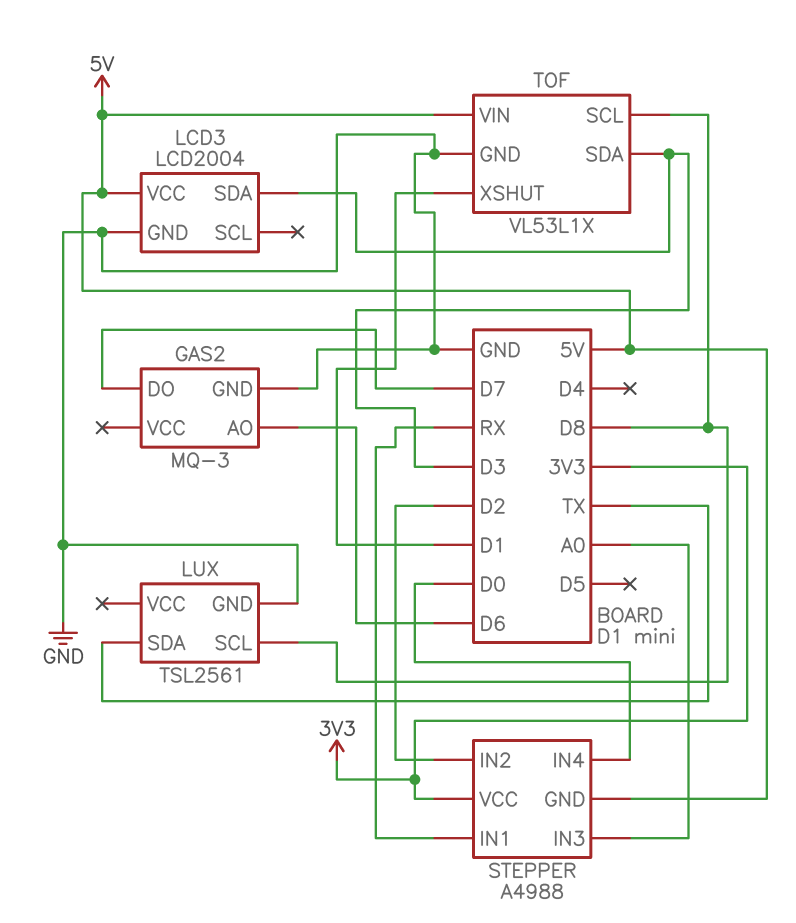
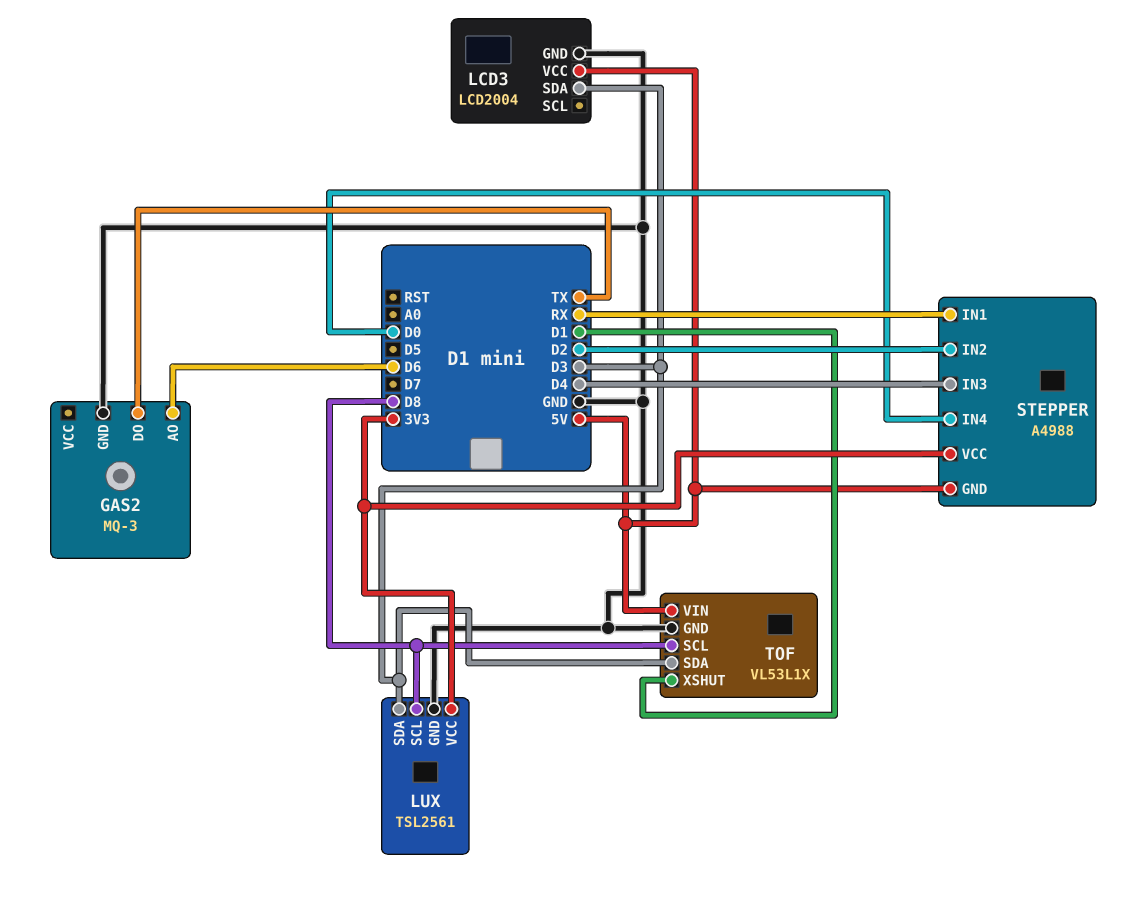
GAS2 pin DO: D7 -> TX
LUX pin SDA: TX -> D3
LUX pin VCC: none -> 3V3
STEPPER pin IN3: A0 -> D4

